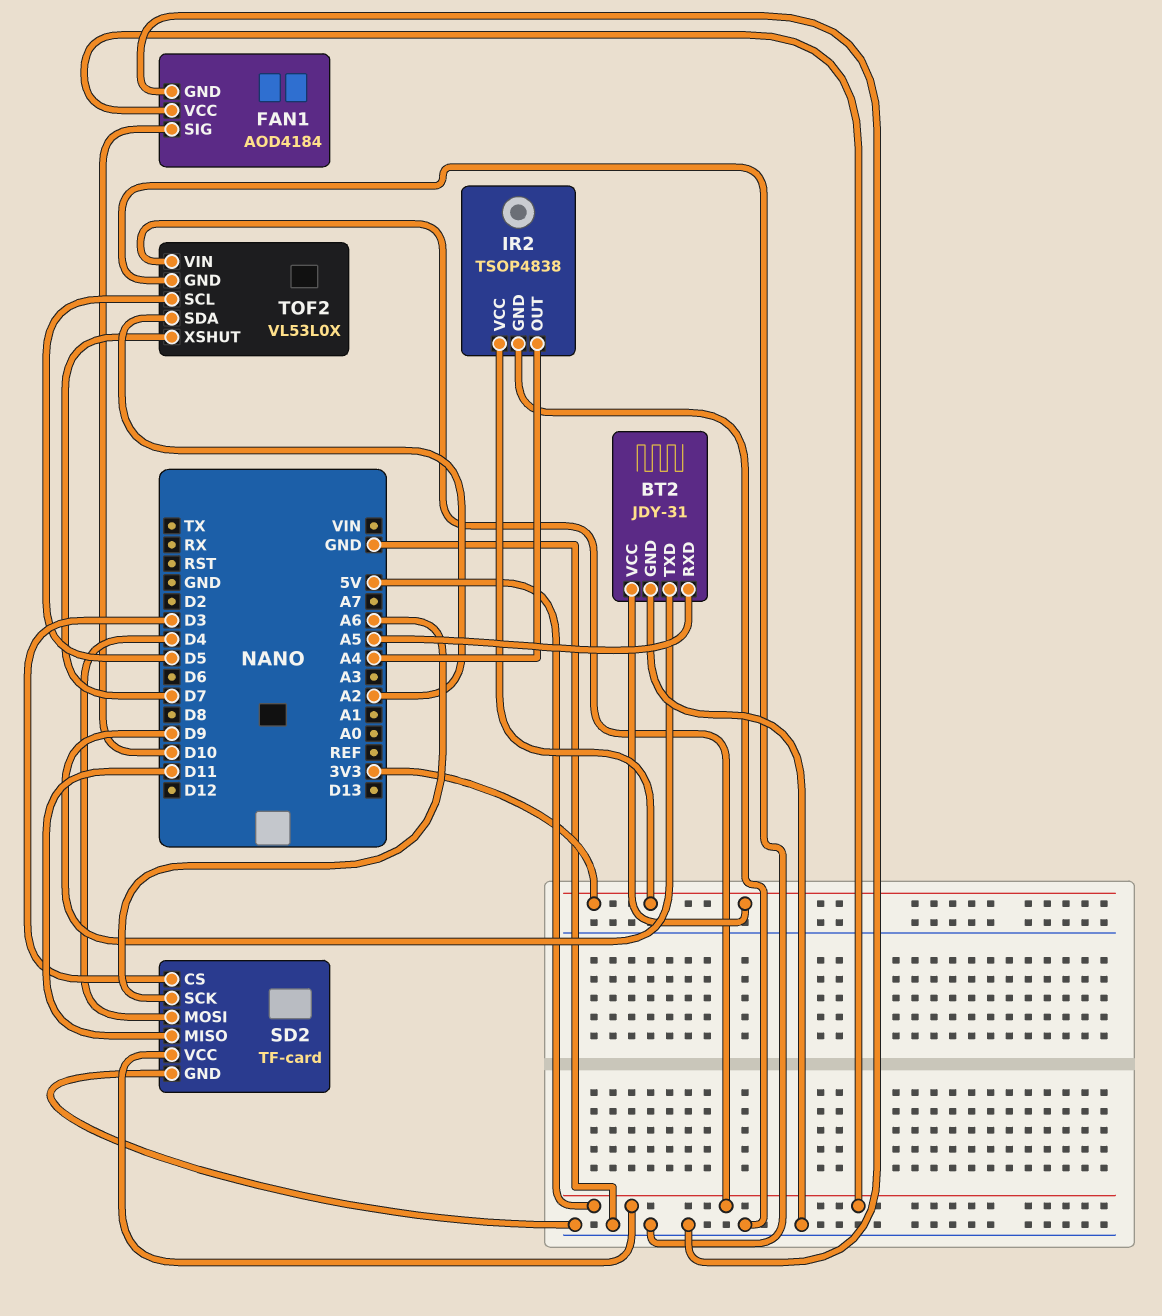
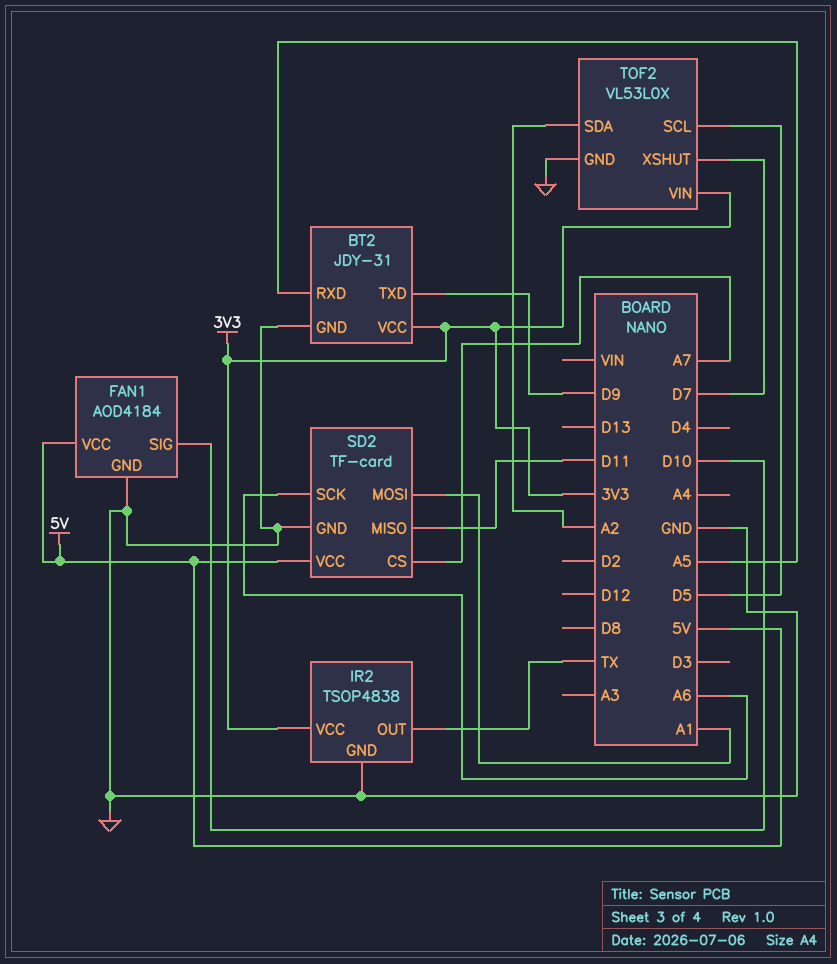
IR2 pin OUT: A4 -> TX
SD2 pin CS: D3 -> A7
SD2 pin MOSI: D4 -> A1
TOF2 pin VIN: 5V -> 3V3

